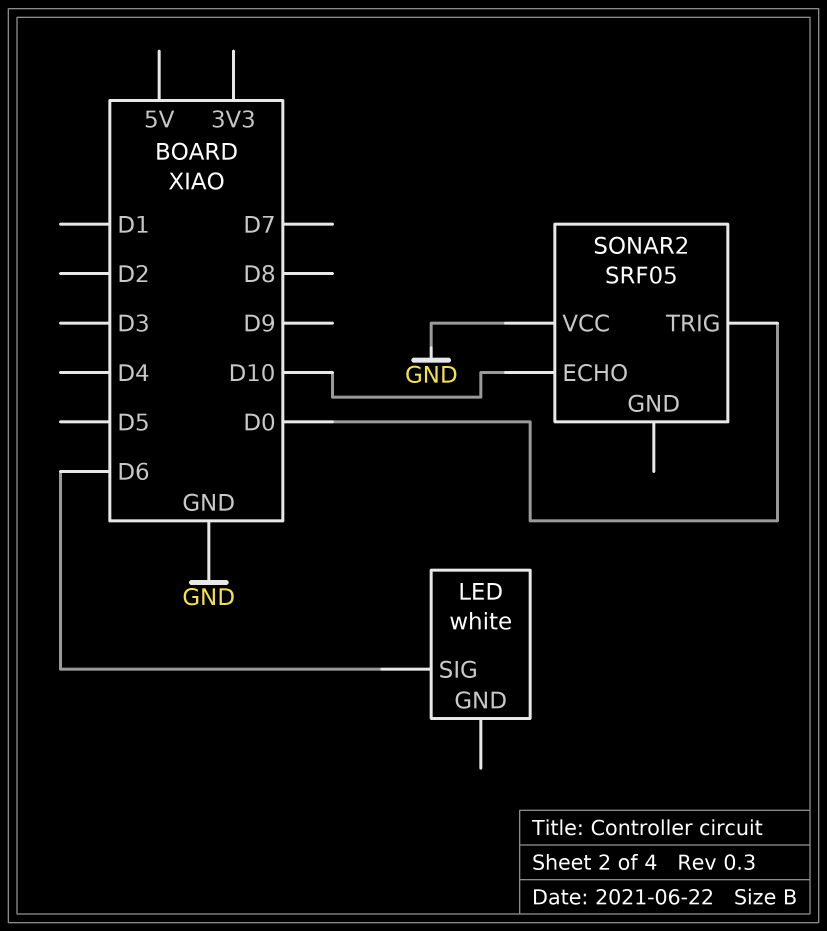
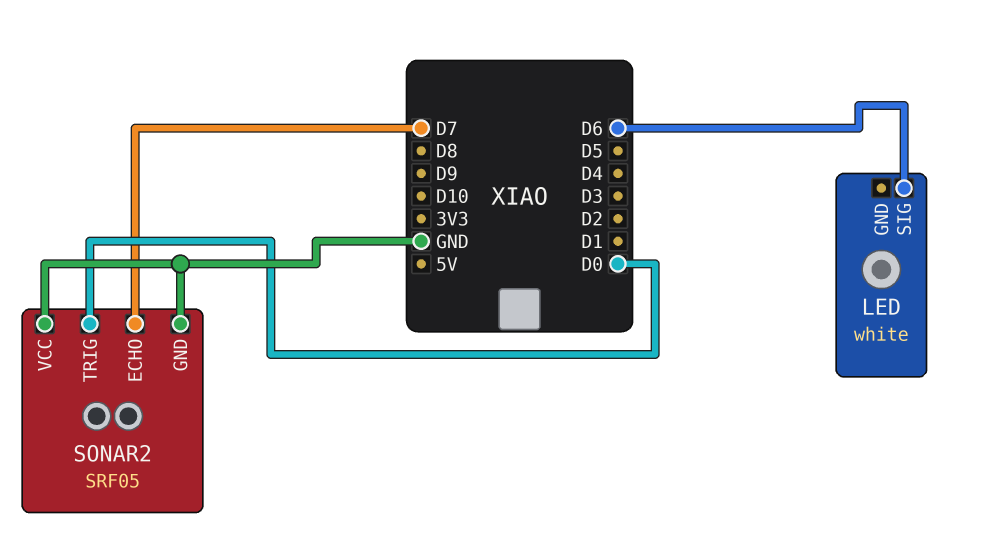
SONAR2 pin ECHO: D10 -> D7
SONAR2 pin GND: none -> GND

